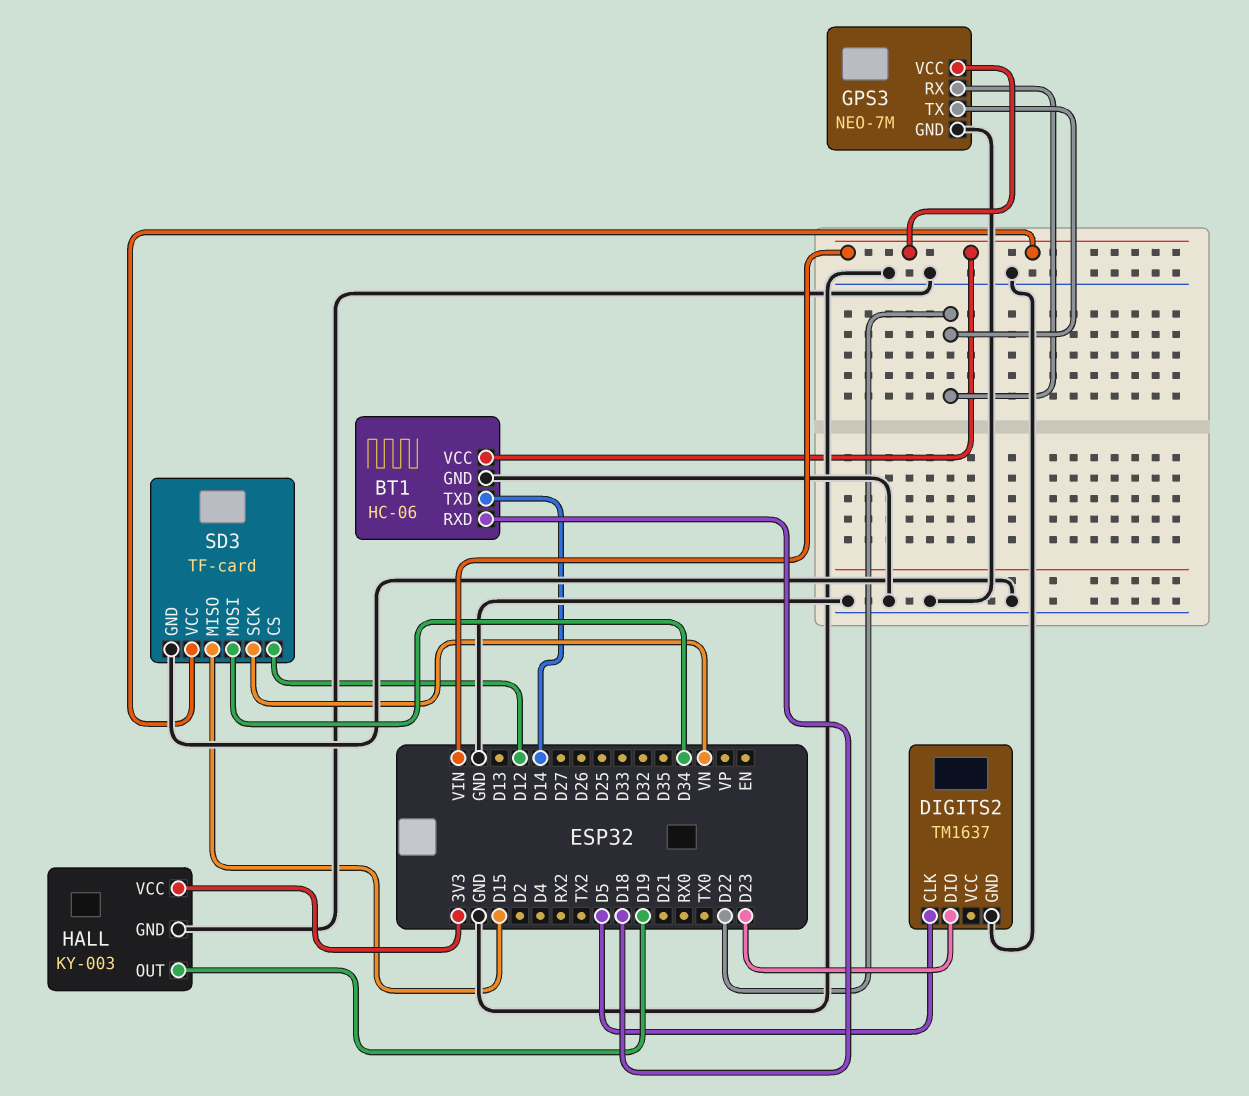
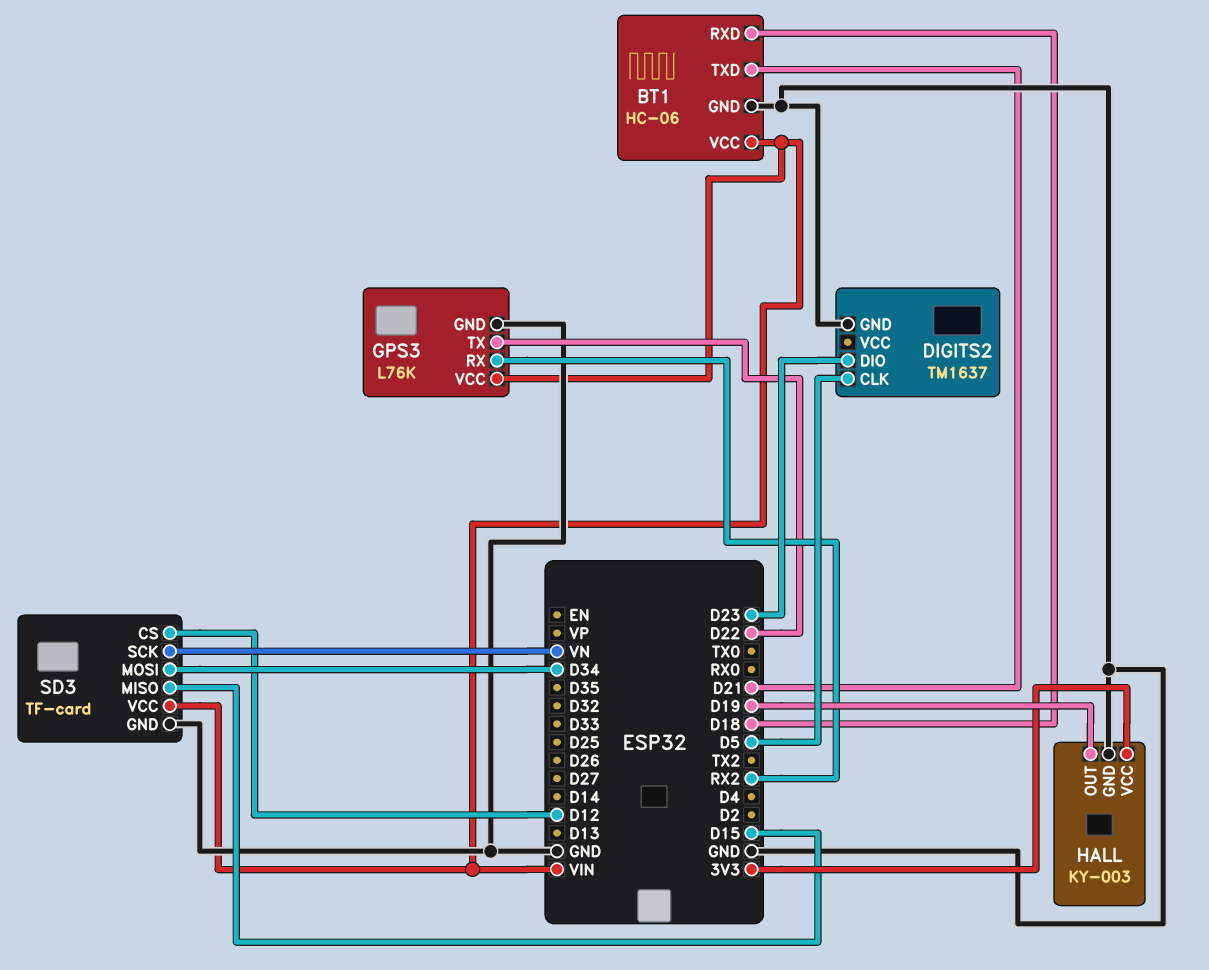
BT1 pin TXD: D14 -> D21
GPS3: NEO-7M -> L76K
GPS3 pin RX: D22 -> RX2

